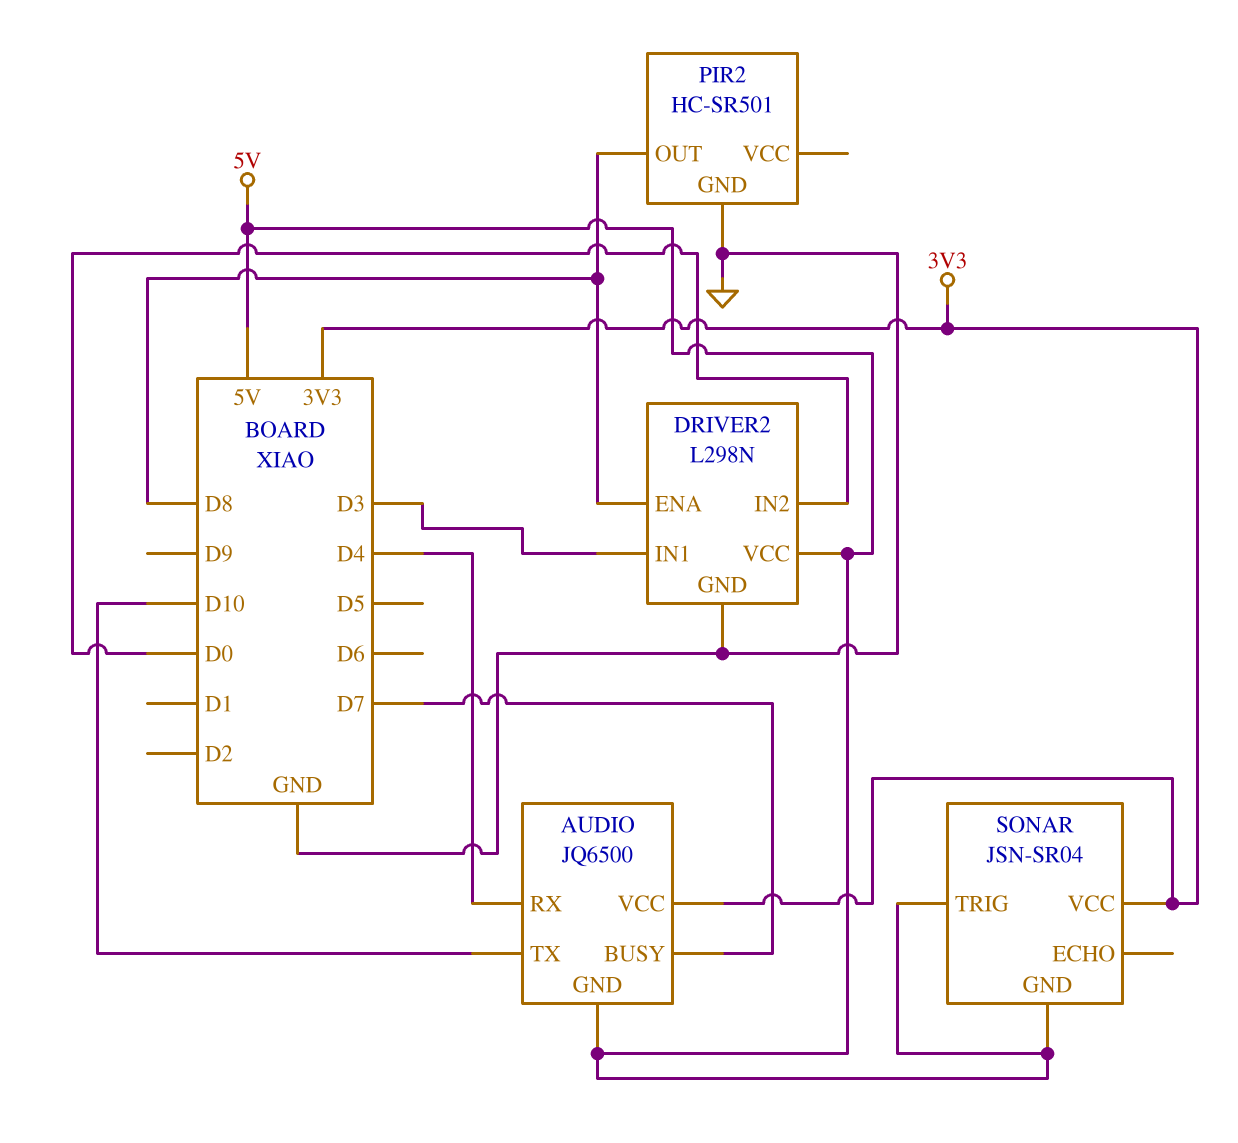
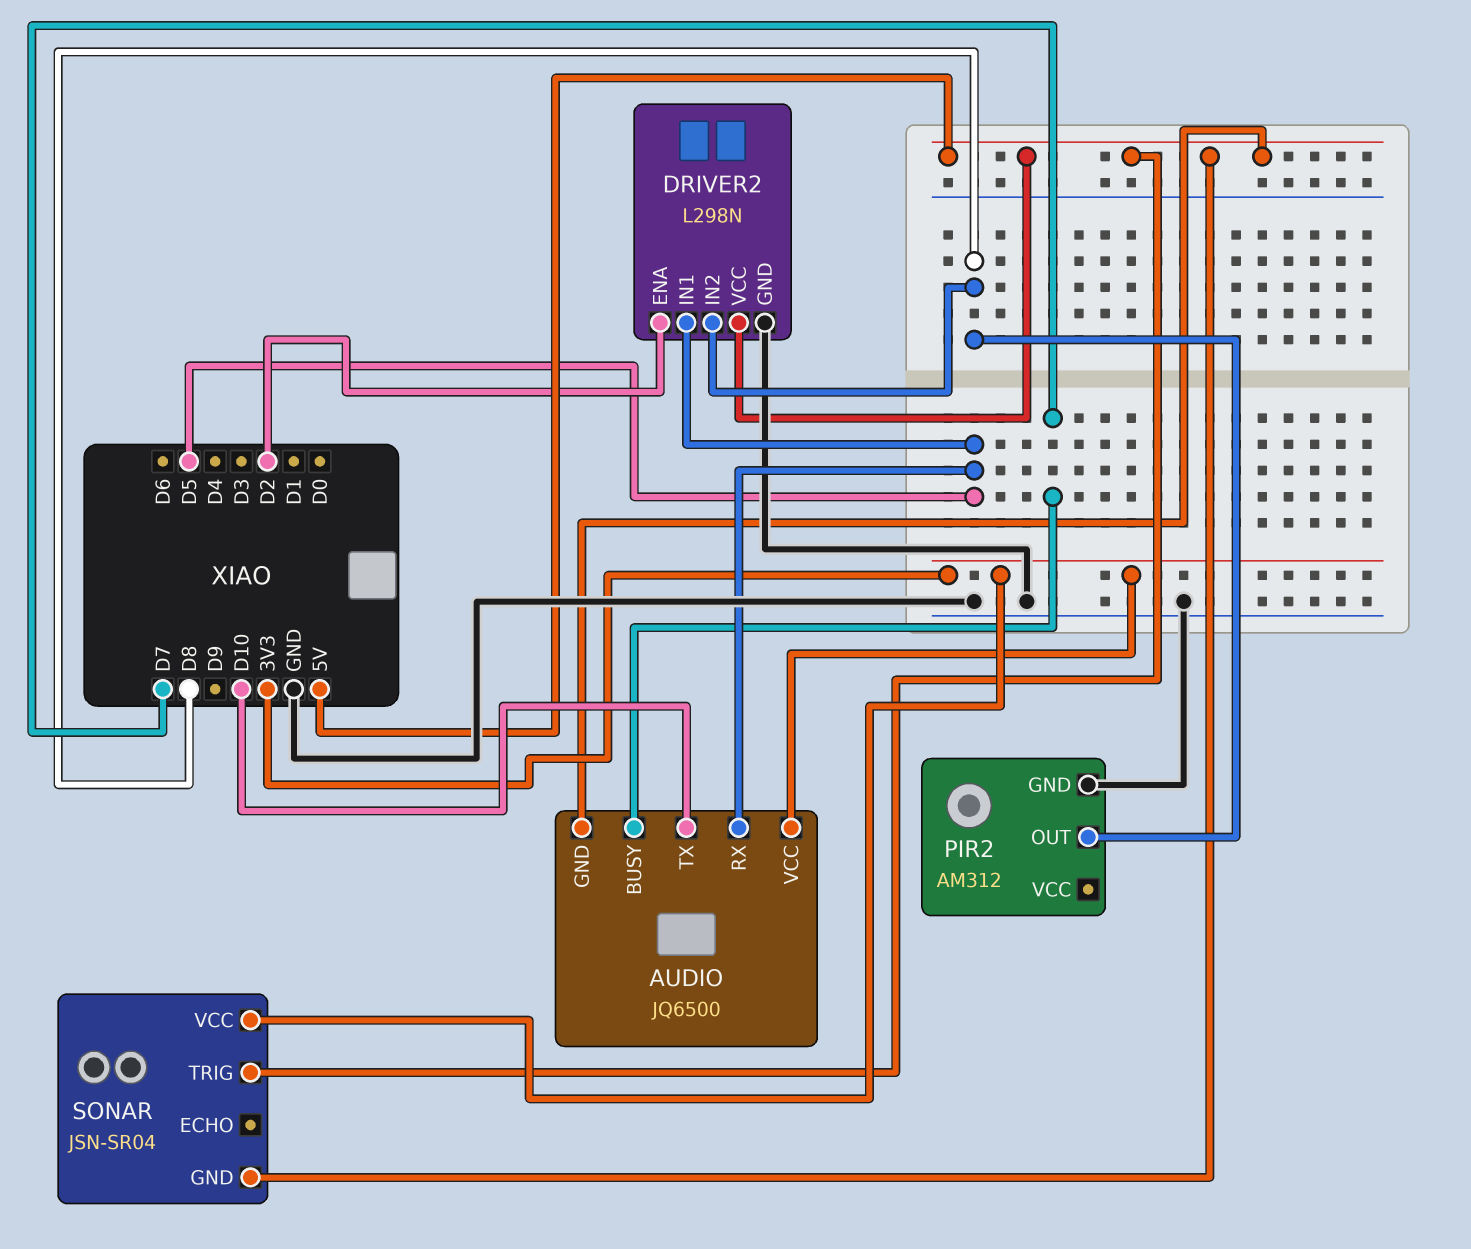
AUDIO pin RX: D4 -> D5
DRIVER2 pin ENA: D8 -> D2
DRIVER2 pin IN1: D3 -> D5
DRIVER2 pin IN2: D0 -> D8
PIR2: HC-SR501 -> AM312

